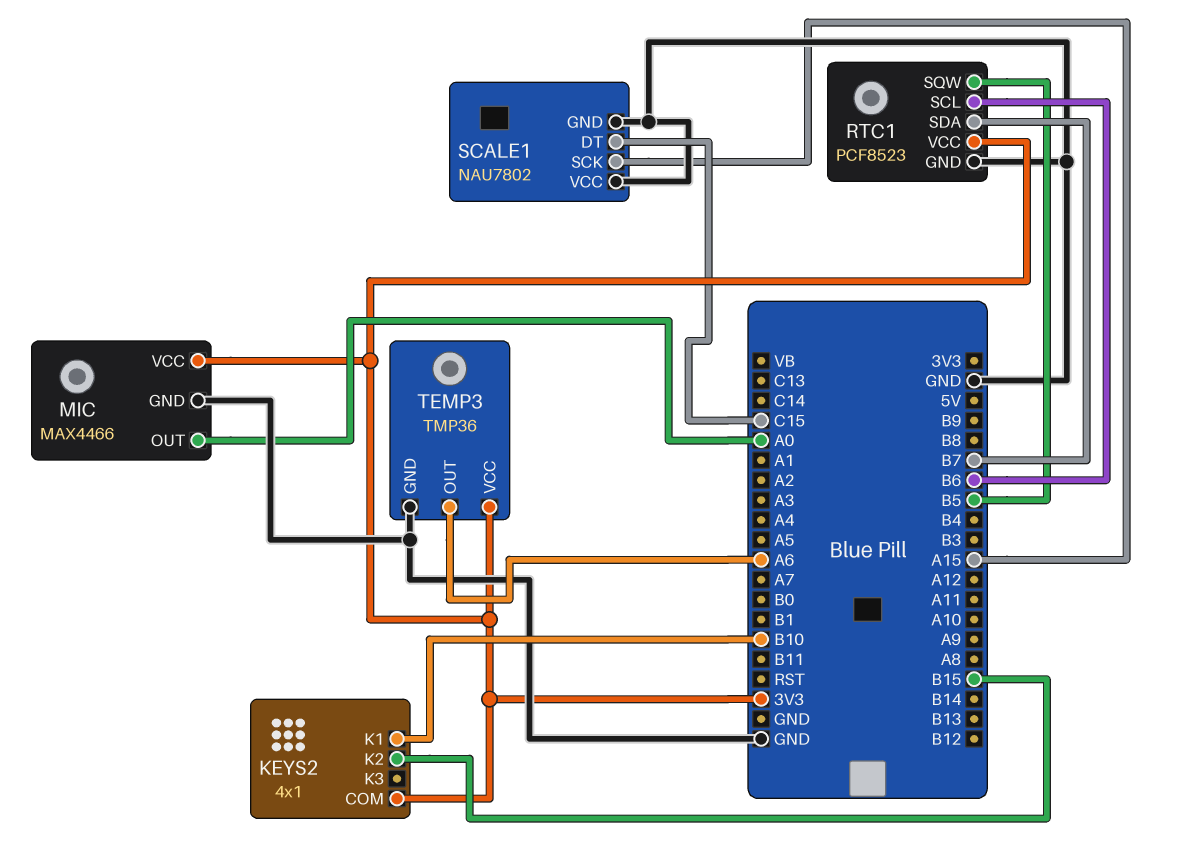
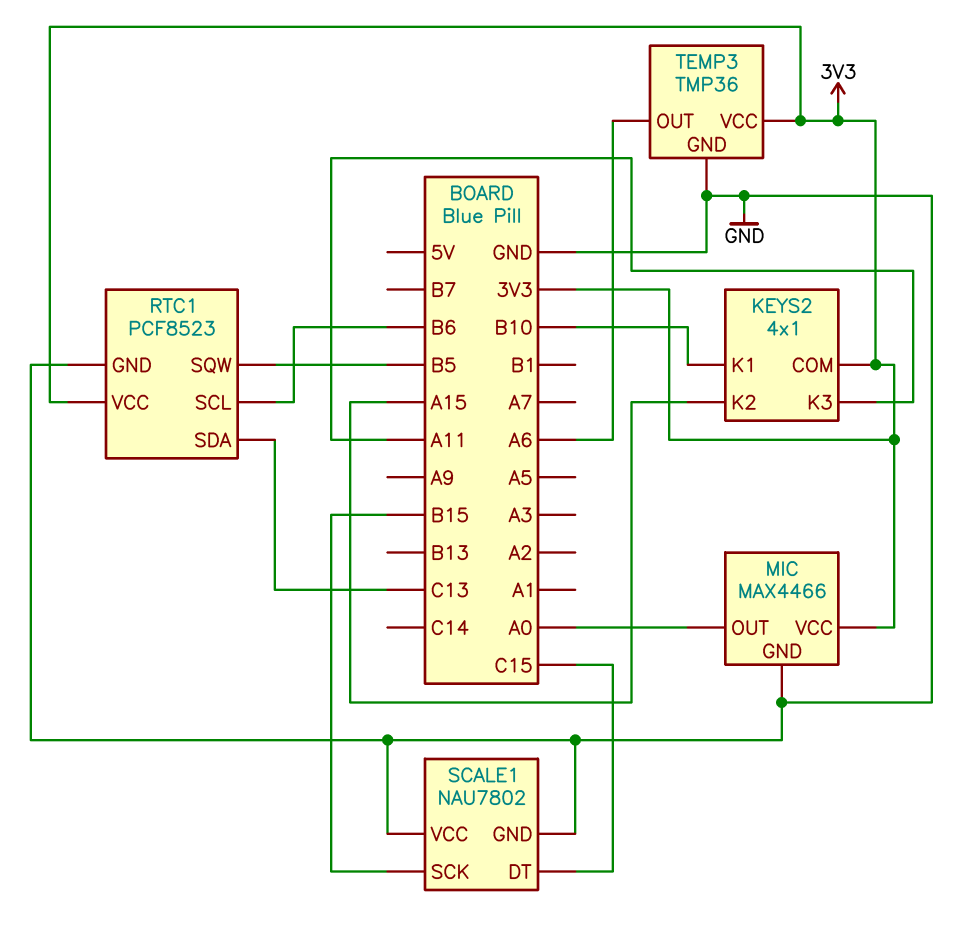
KEYS2 pin K2: B15 -> A15
KEYS2 pin K3: none -> A11
RTC1 pin SDA: B7 -> C13
SCALE1 pin SCK: A15 -> B15

